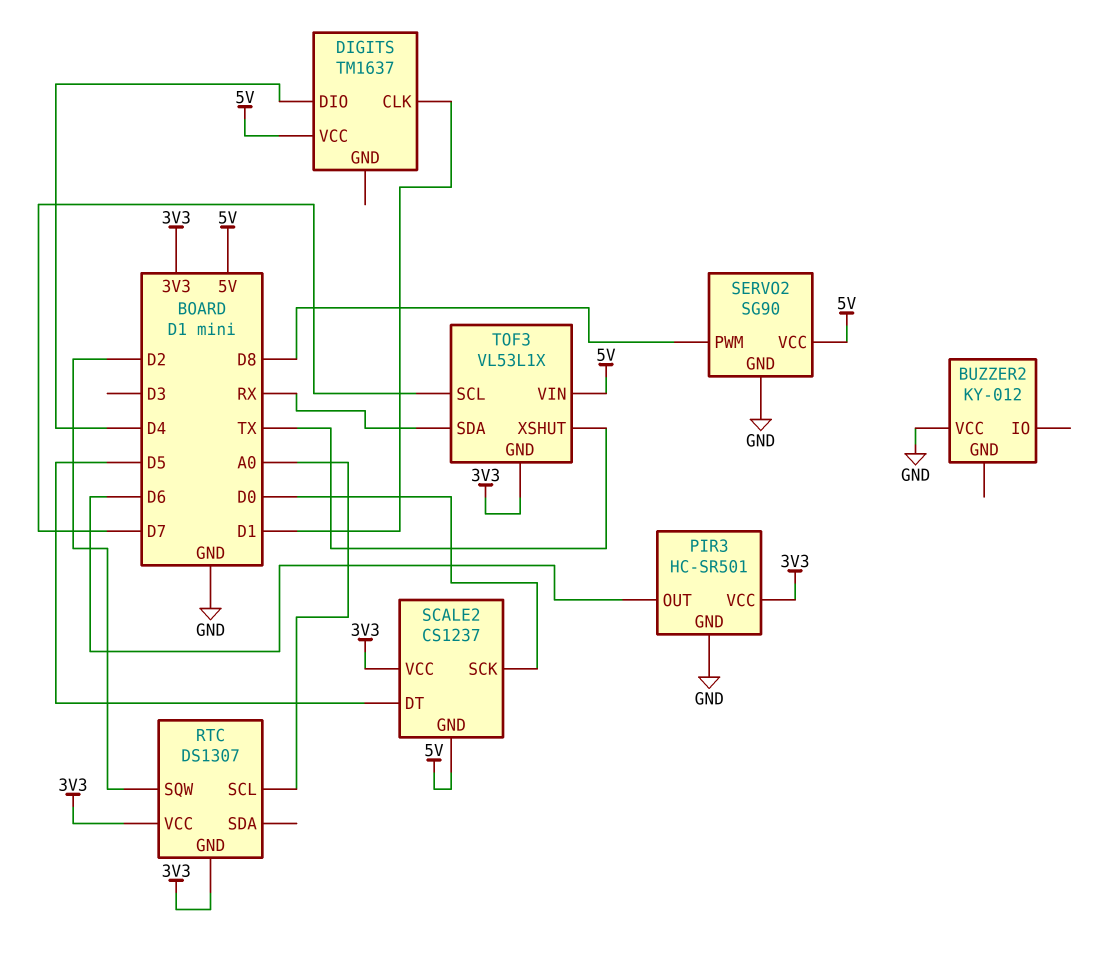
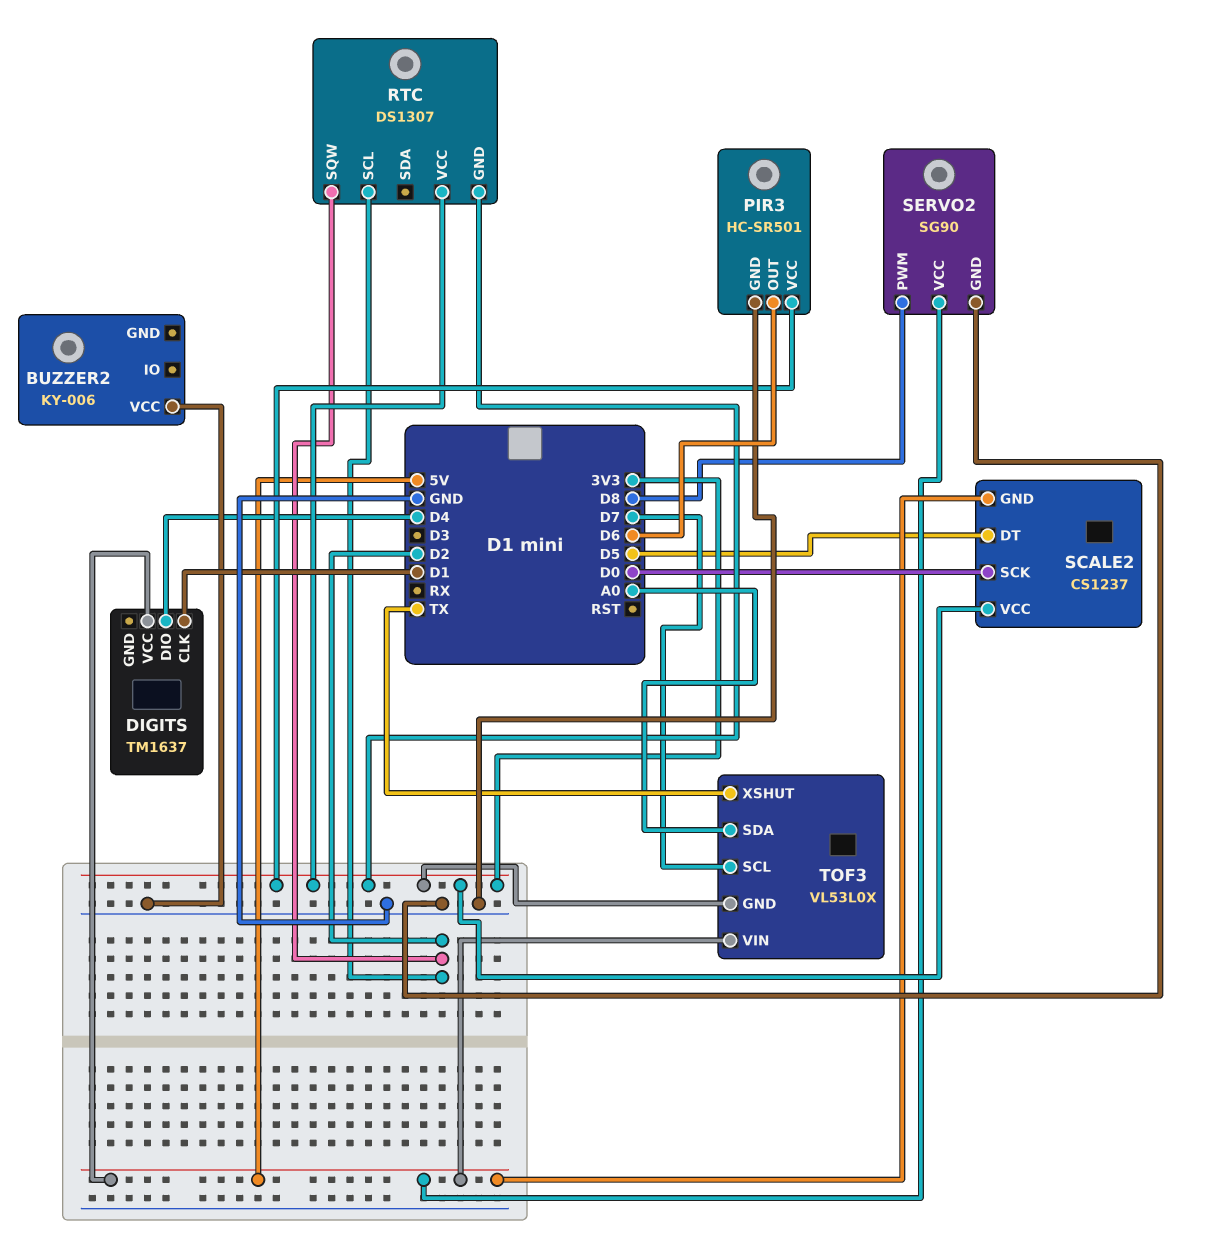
BUZZER2: KY-012 -> KY-006
RTC pin SCL: A0 -> D2
TOF3: VL53L1X -> VL53L0X
TOF3 pin SDA: RX -> A0

